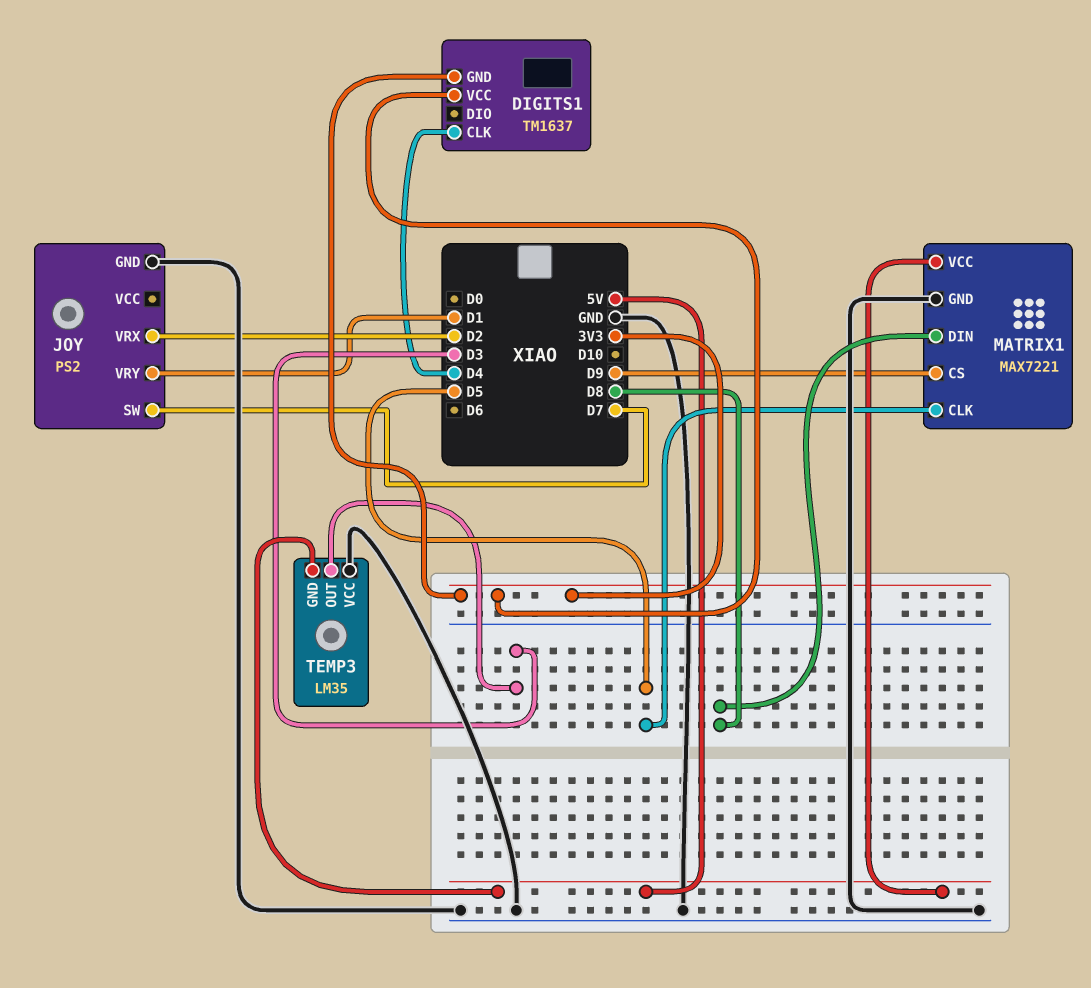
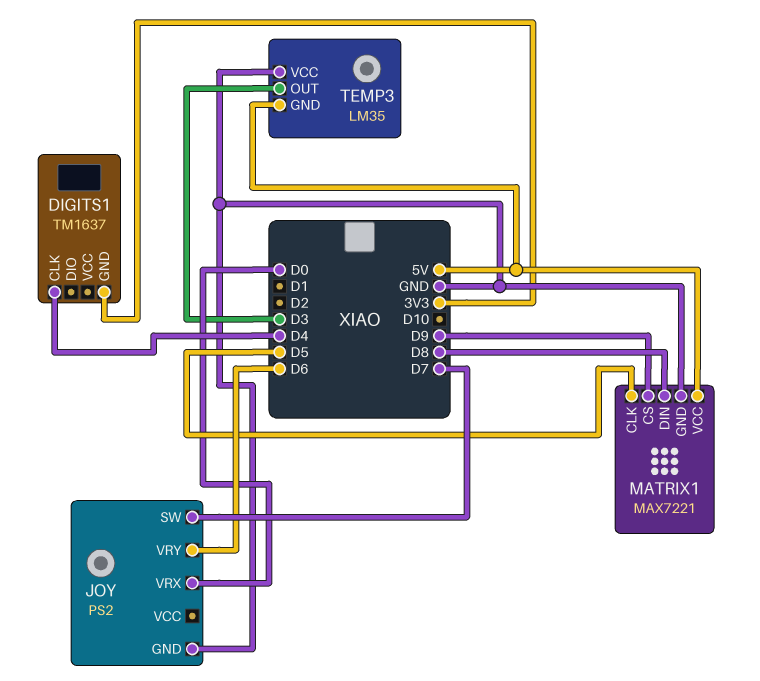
DIGITS1 pin VCC: 3V3 -> none
JOY pin VRX: D2 -> D0
JOY pin VRY: D1 -> D6

